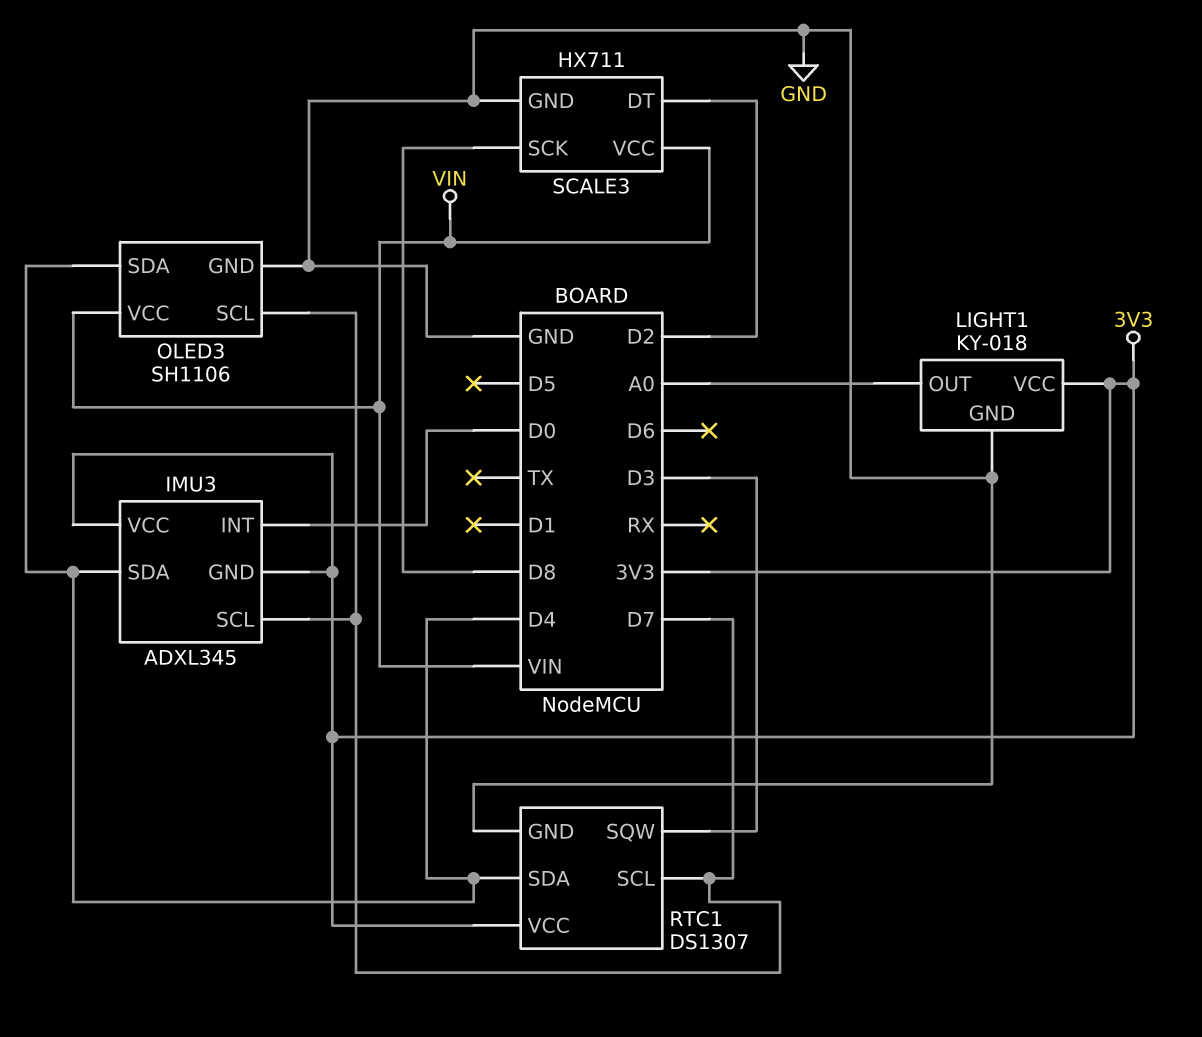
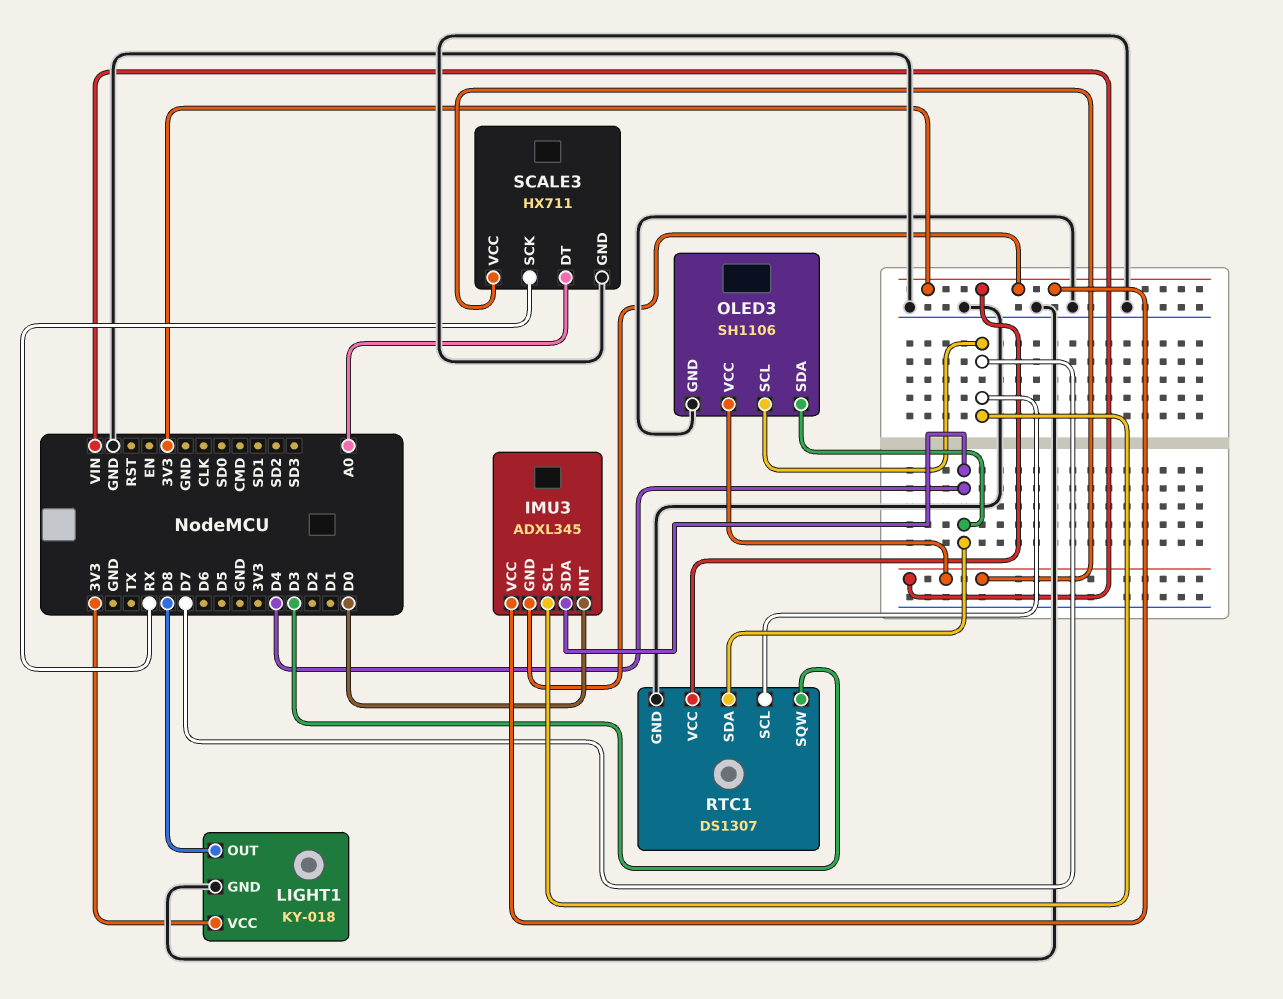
LIGHT1 pin OUT: A0 -> D8
SCALE3 pin DT: D2 -> A0
SCALE3 pin SCK: D8 -> RX

